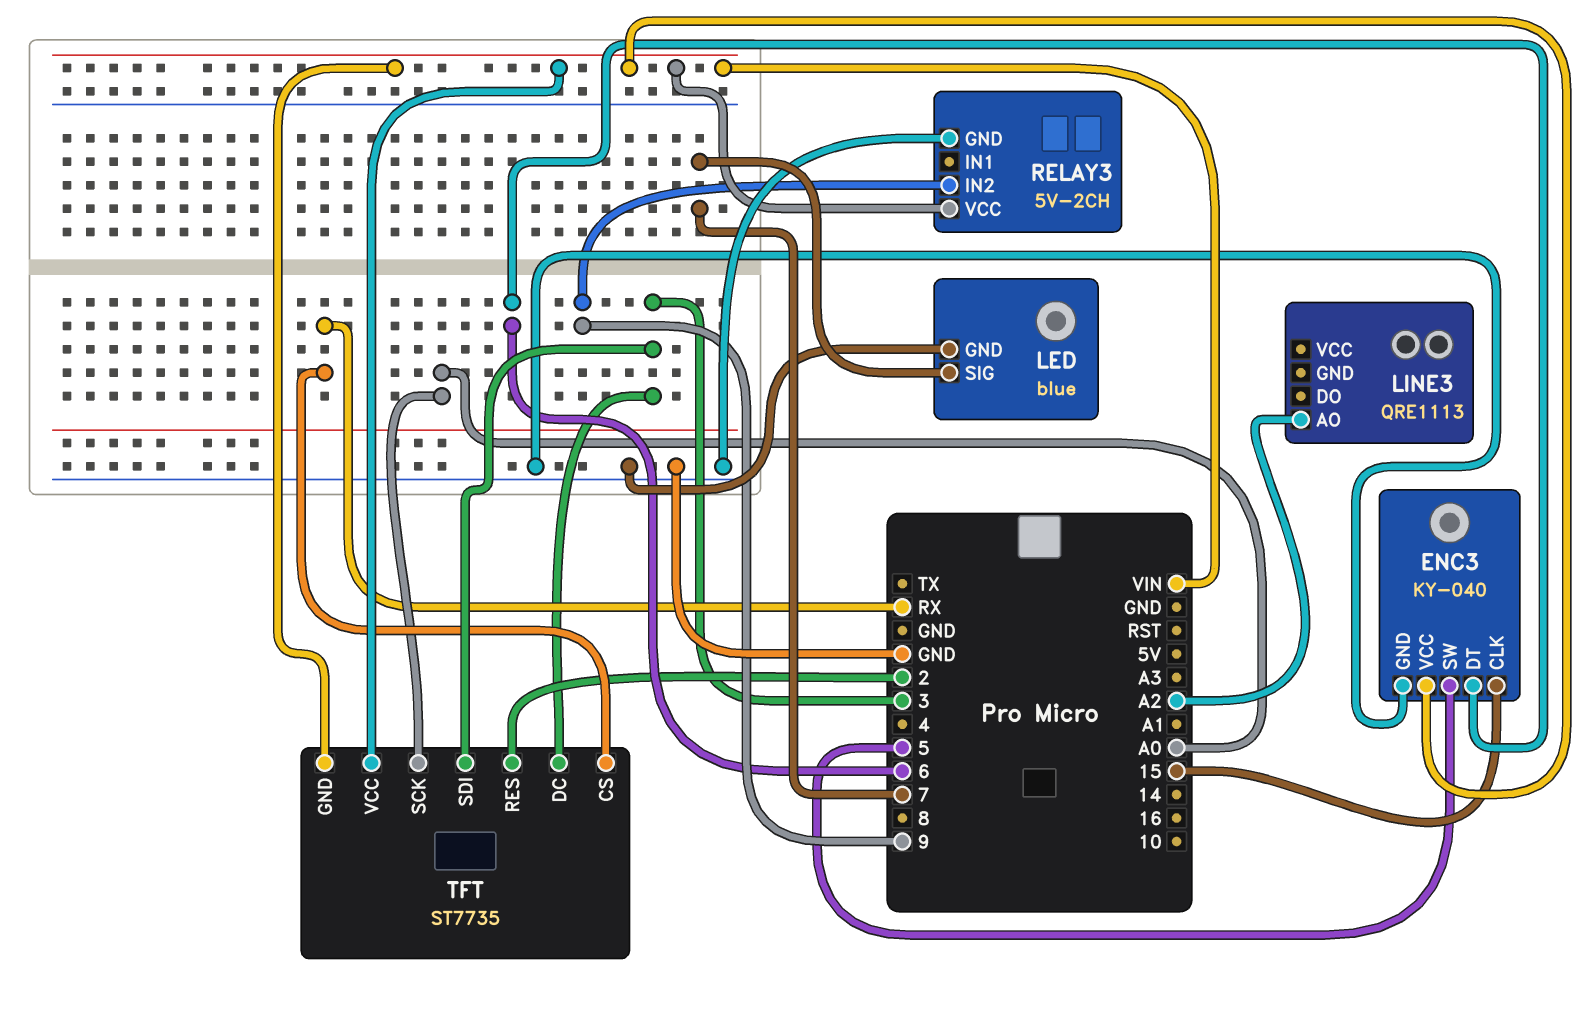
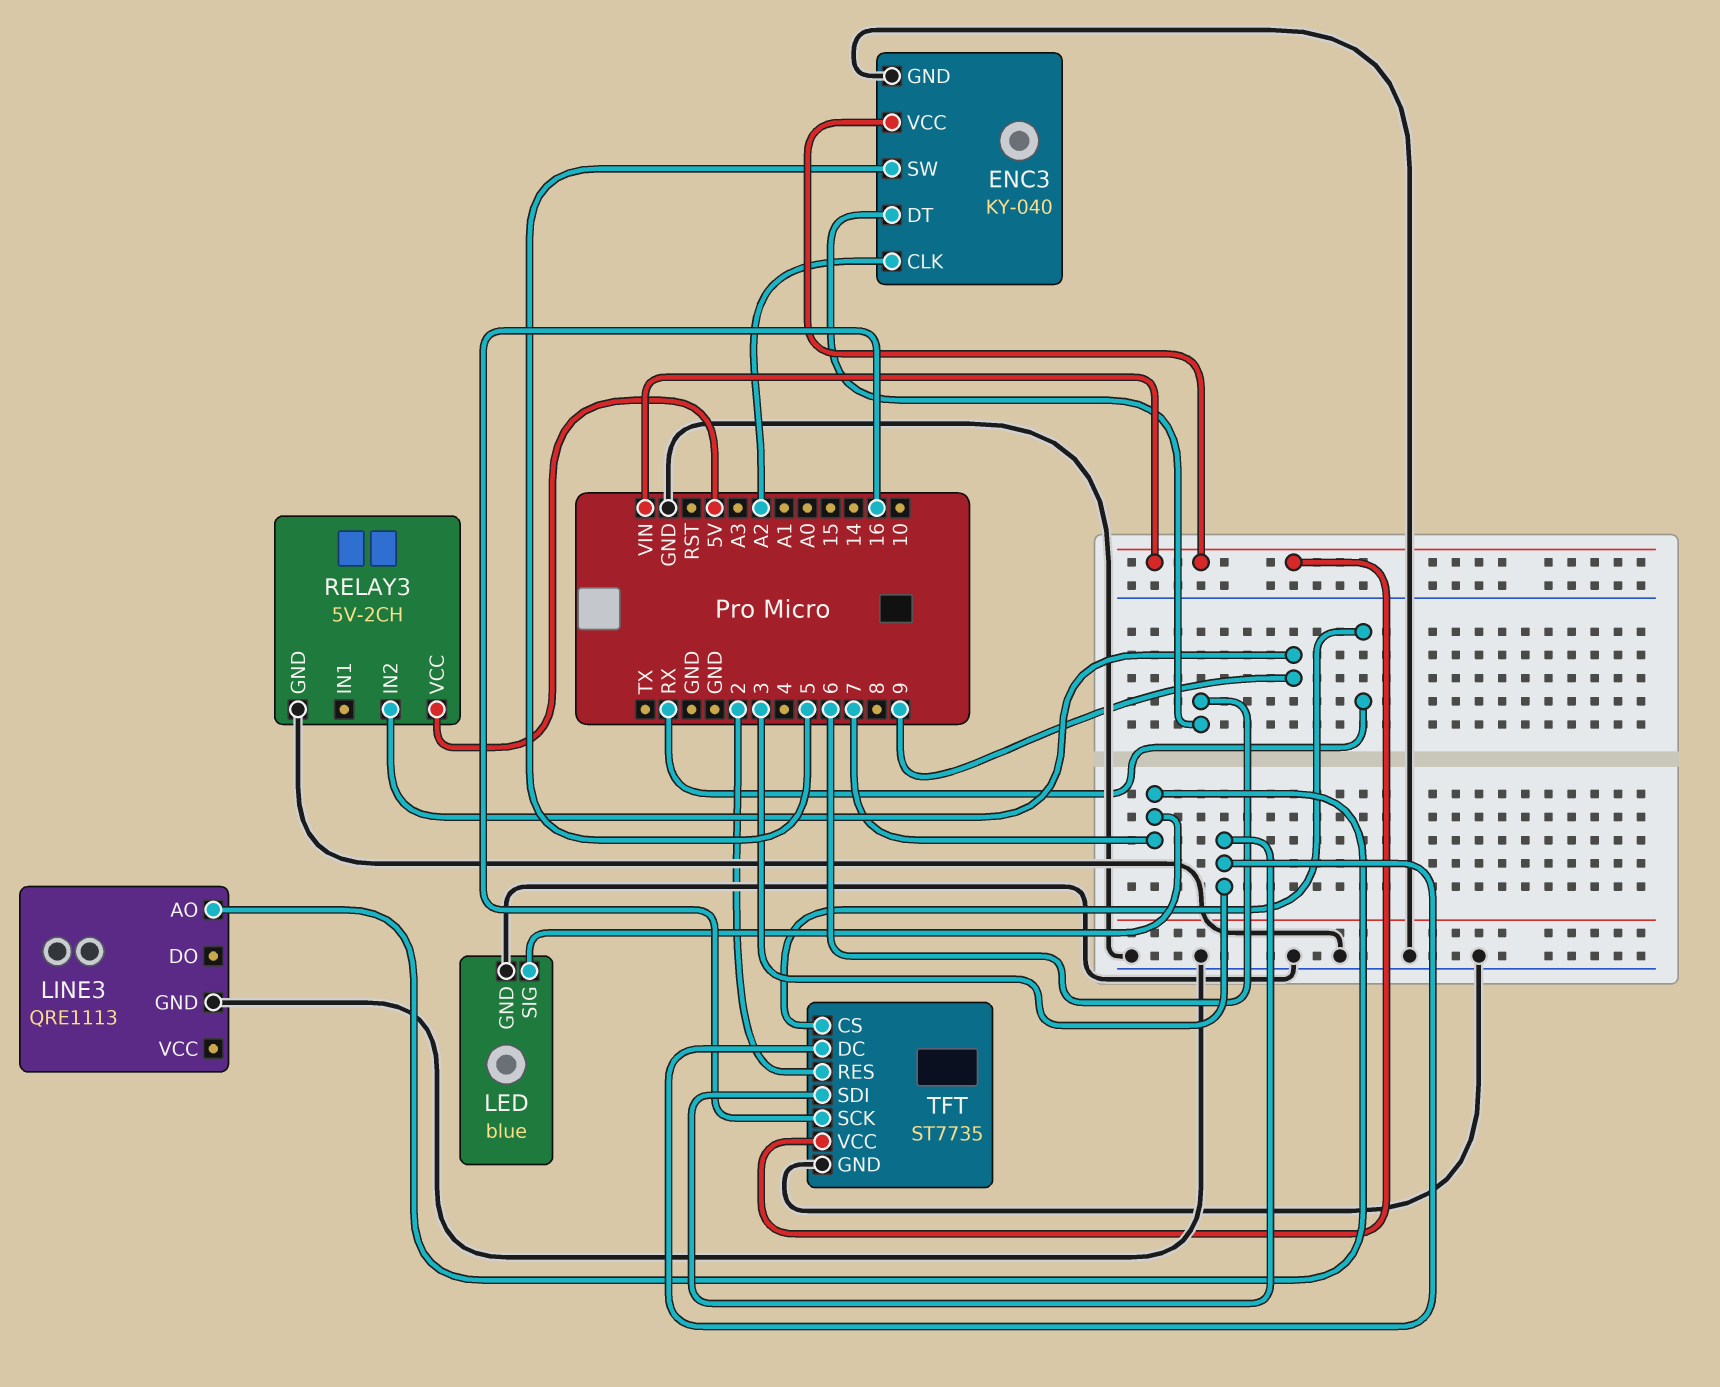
ENC3 pin CLK: 15 -> A2
LINE3 pin AO: A2 -> 7
LINE3 pin GND: none -> GND
RELAY3 pin VCC: VIN -> 5V
TFT pin GND: VIN -> GND
TFT pin SCK: A0 -> 16

